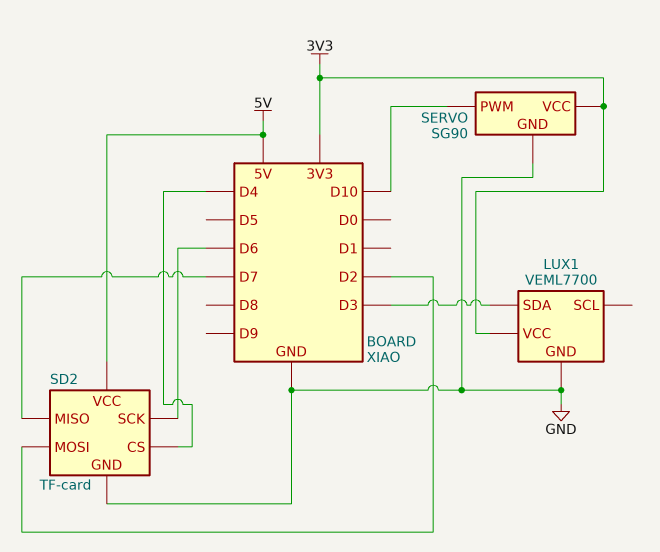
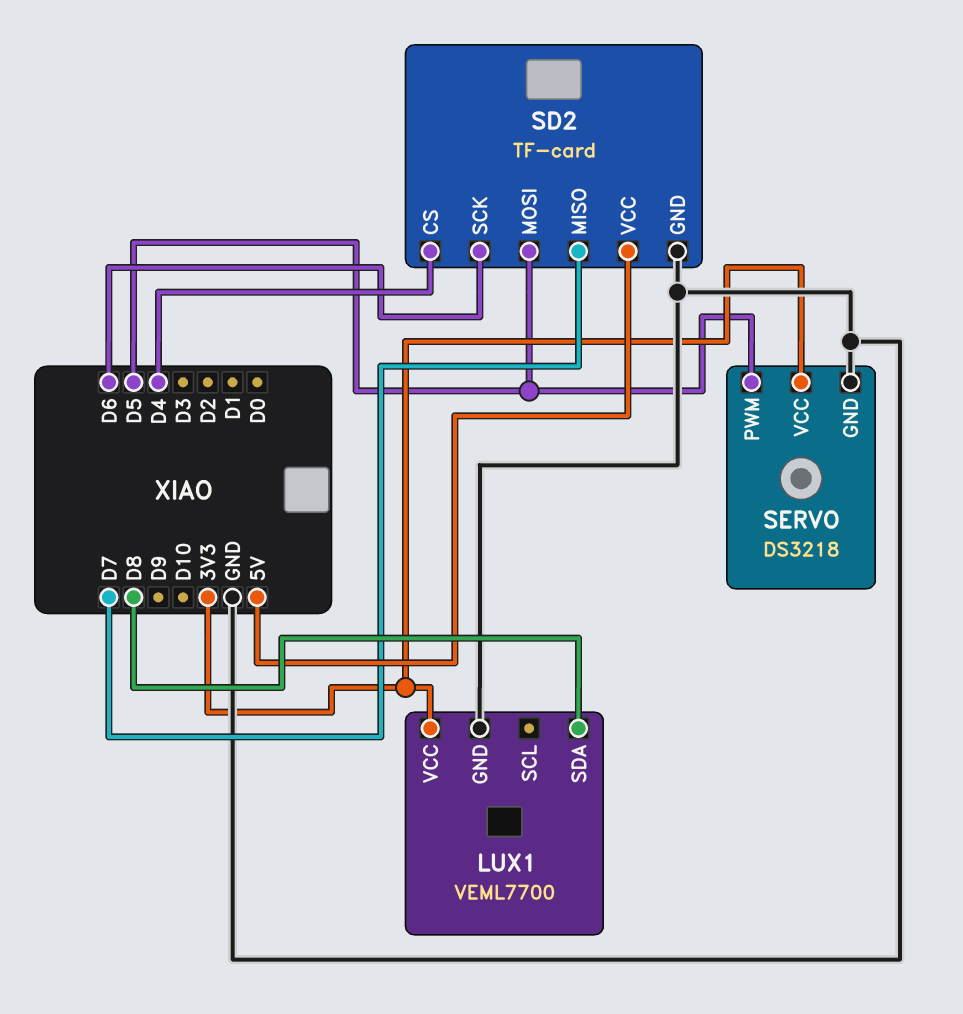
LUX1 pin SDA: D3 -> D8
SD2 pin MOSI: D2 -> D5
SERVO: SG90 -> DS3218
SERVO pin PWM: D10 -> D5

